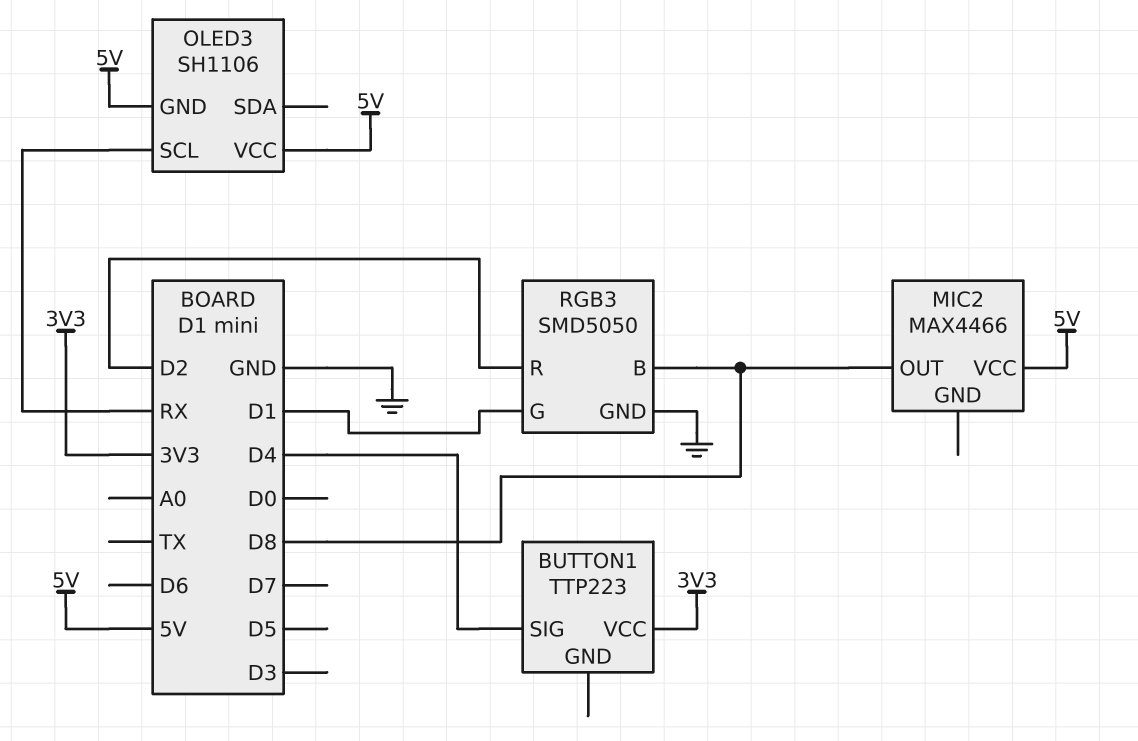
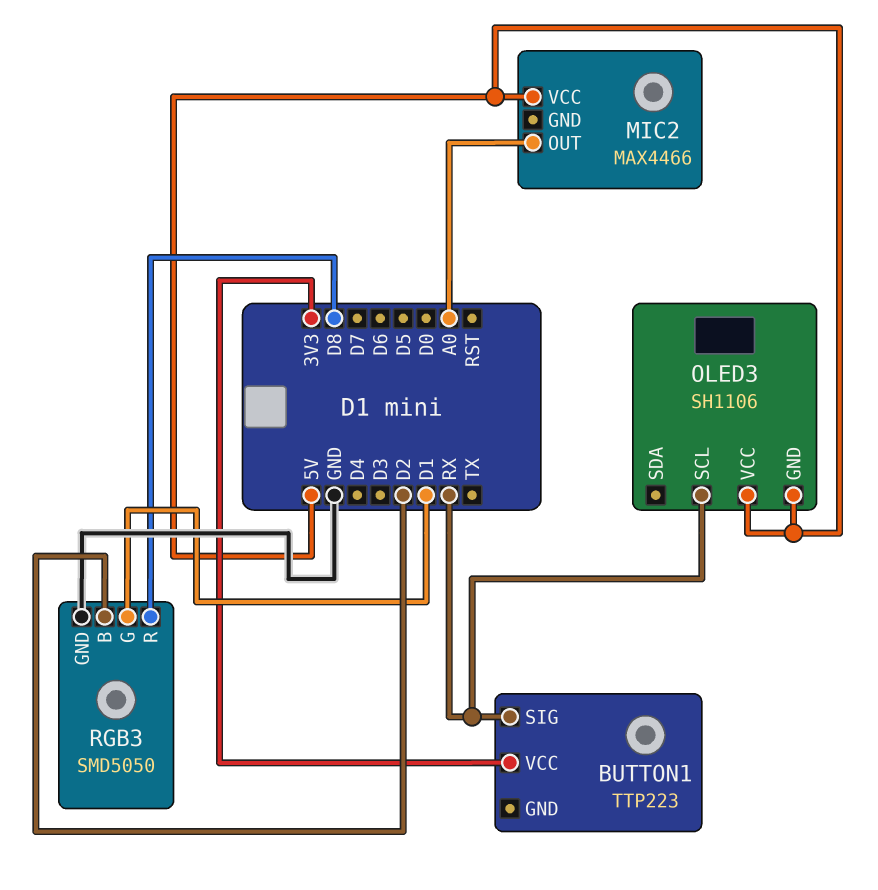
BUTTON1 pin SIG: D4 -> RX
MIC2 pin OUT: D8 -> A0
RGB3 pin B: D8 -> D2
RGB3 pin R: D2 -> D8

